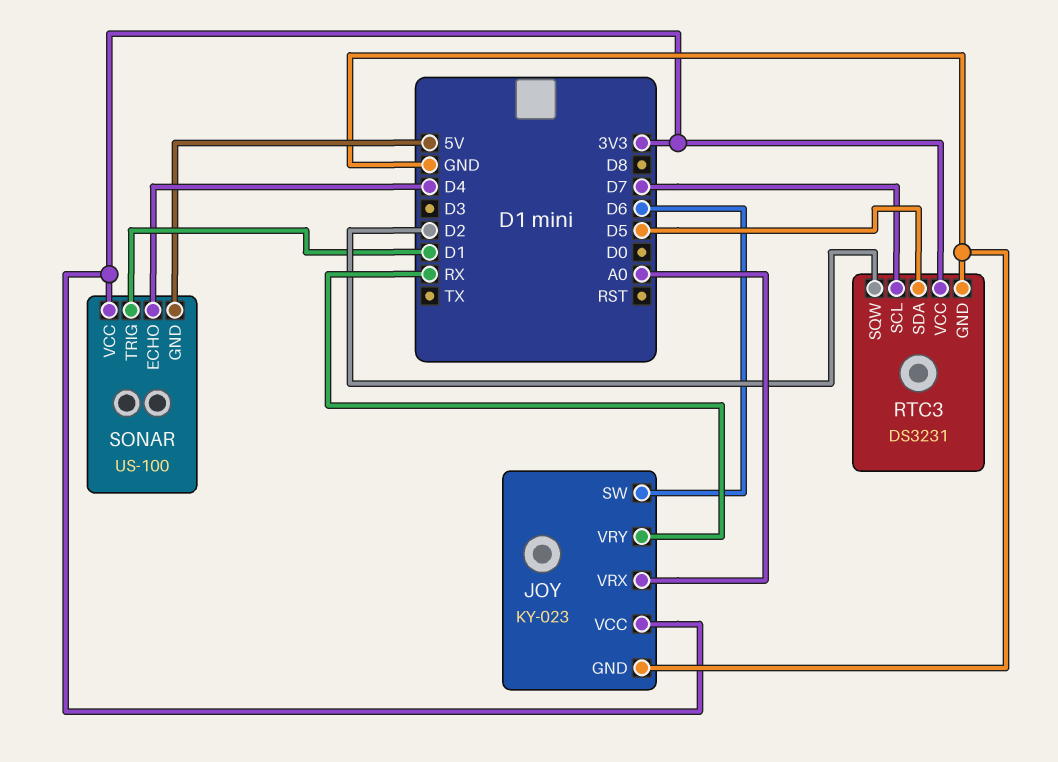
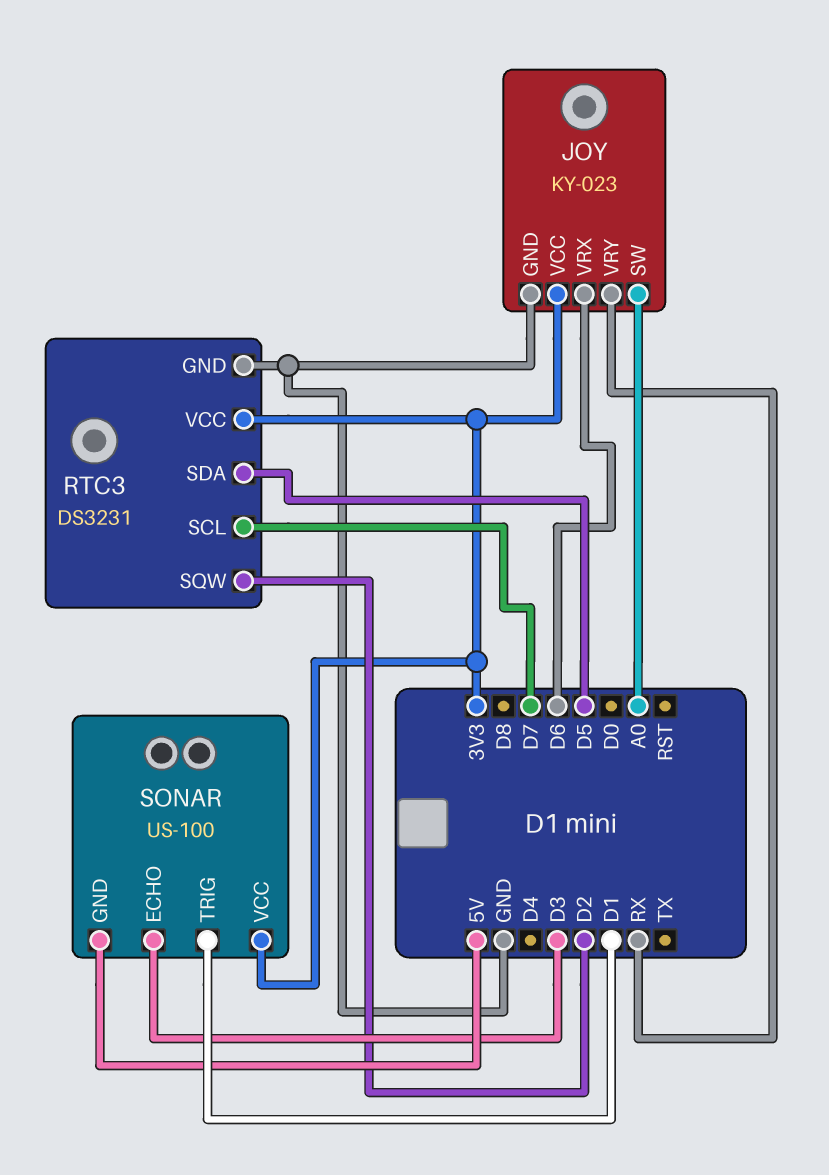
JOY pin SW: D6 -> A0
JOY pin VRX: A0 -> D6
SONAR pin ECHO: D4 -> D3

